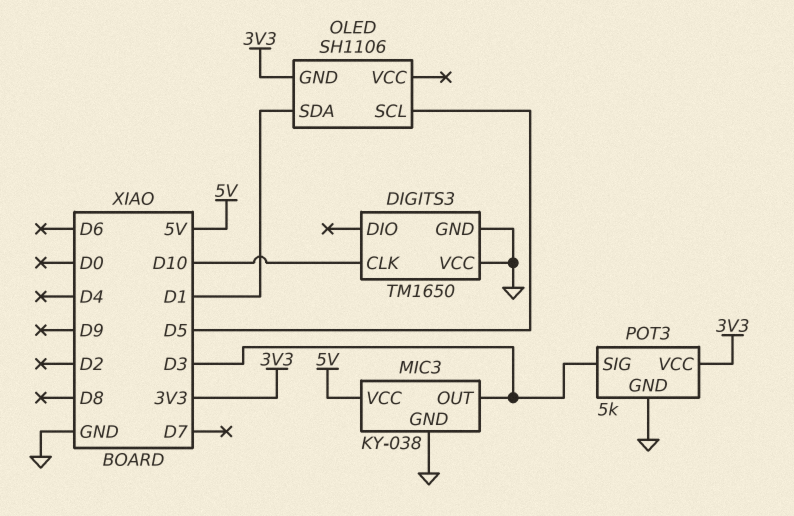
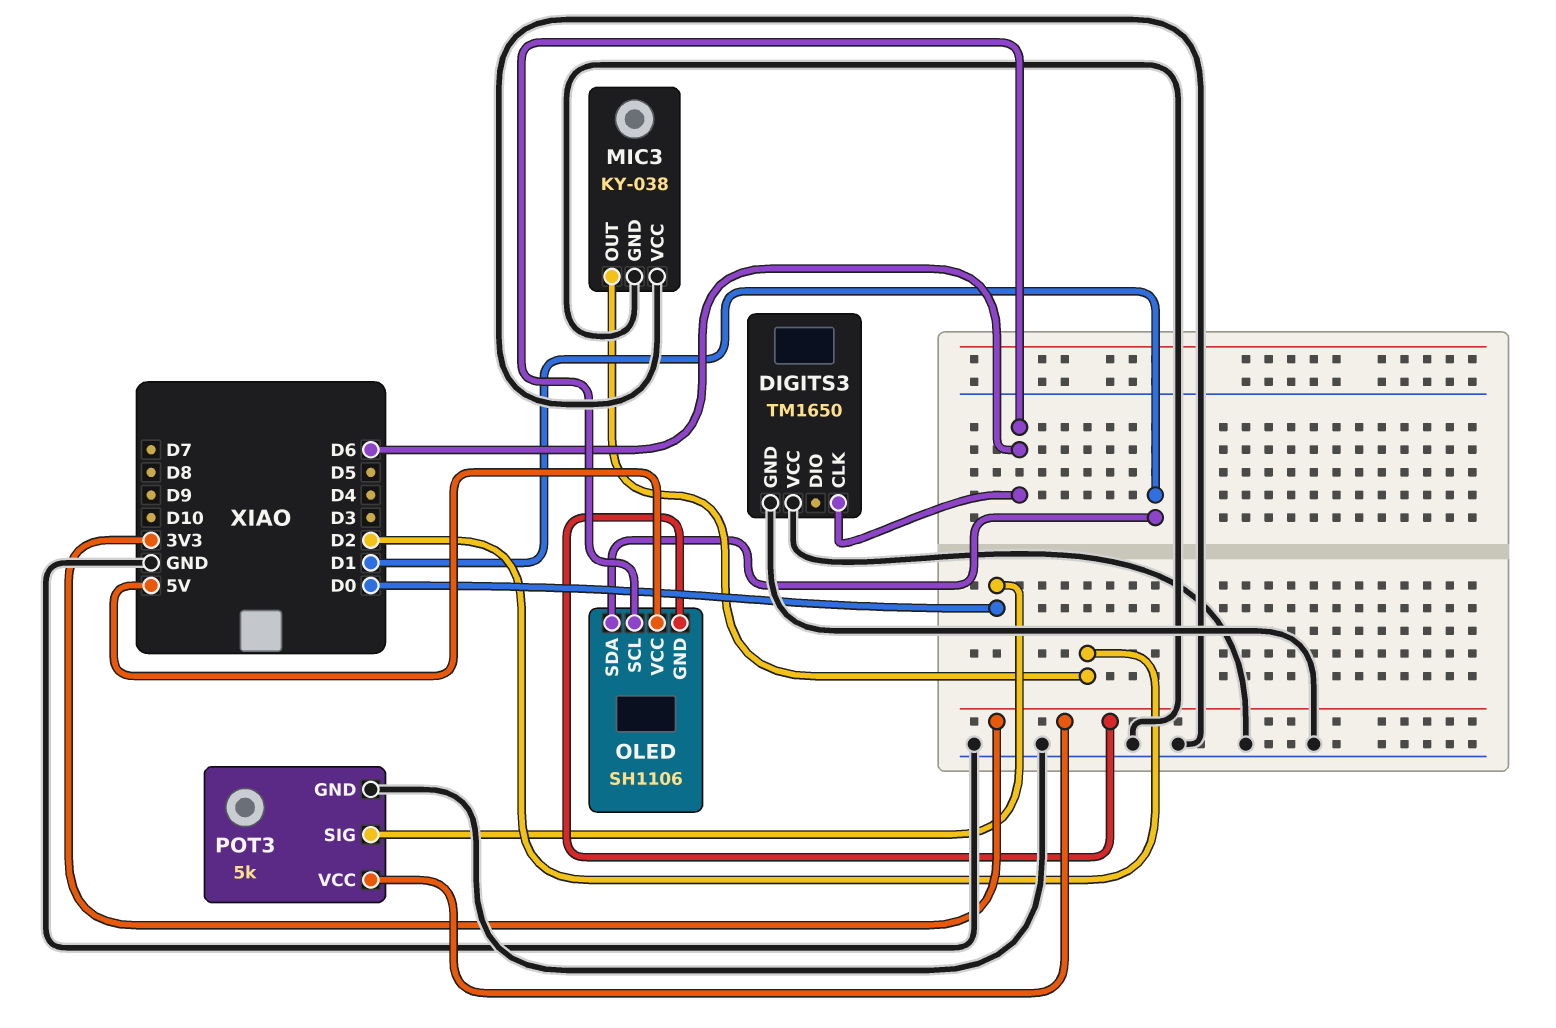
DIGITS3 pin CLK: D10 -> D6
MIC3 pin OUT: D3 -> D2
MIC3 pin VCC: 5V -> GND
OLED pin SCL: D5 -> D6
OLED pin VCC: none -> 5V
POT3 pin SIG: D3 -> D0

